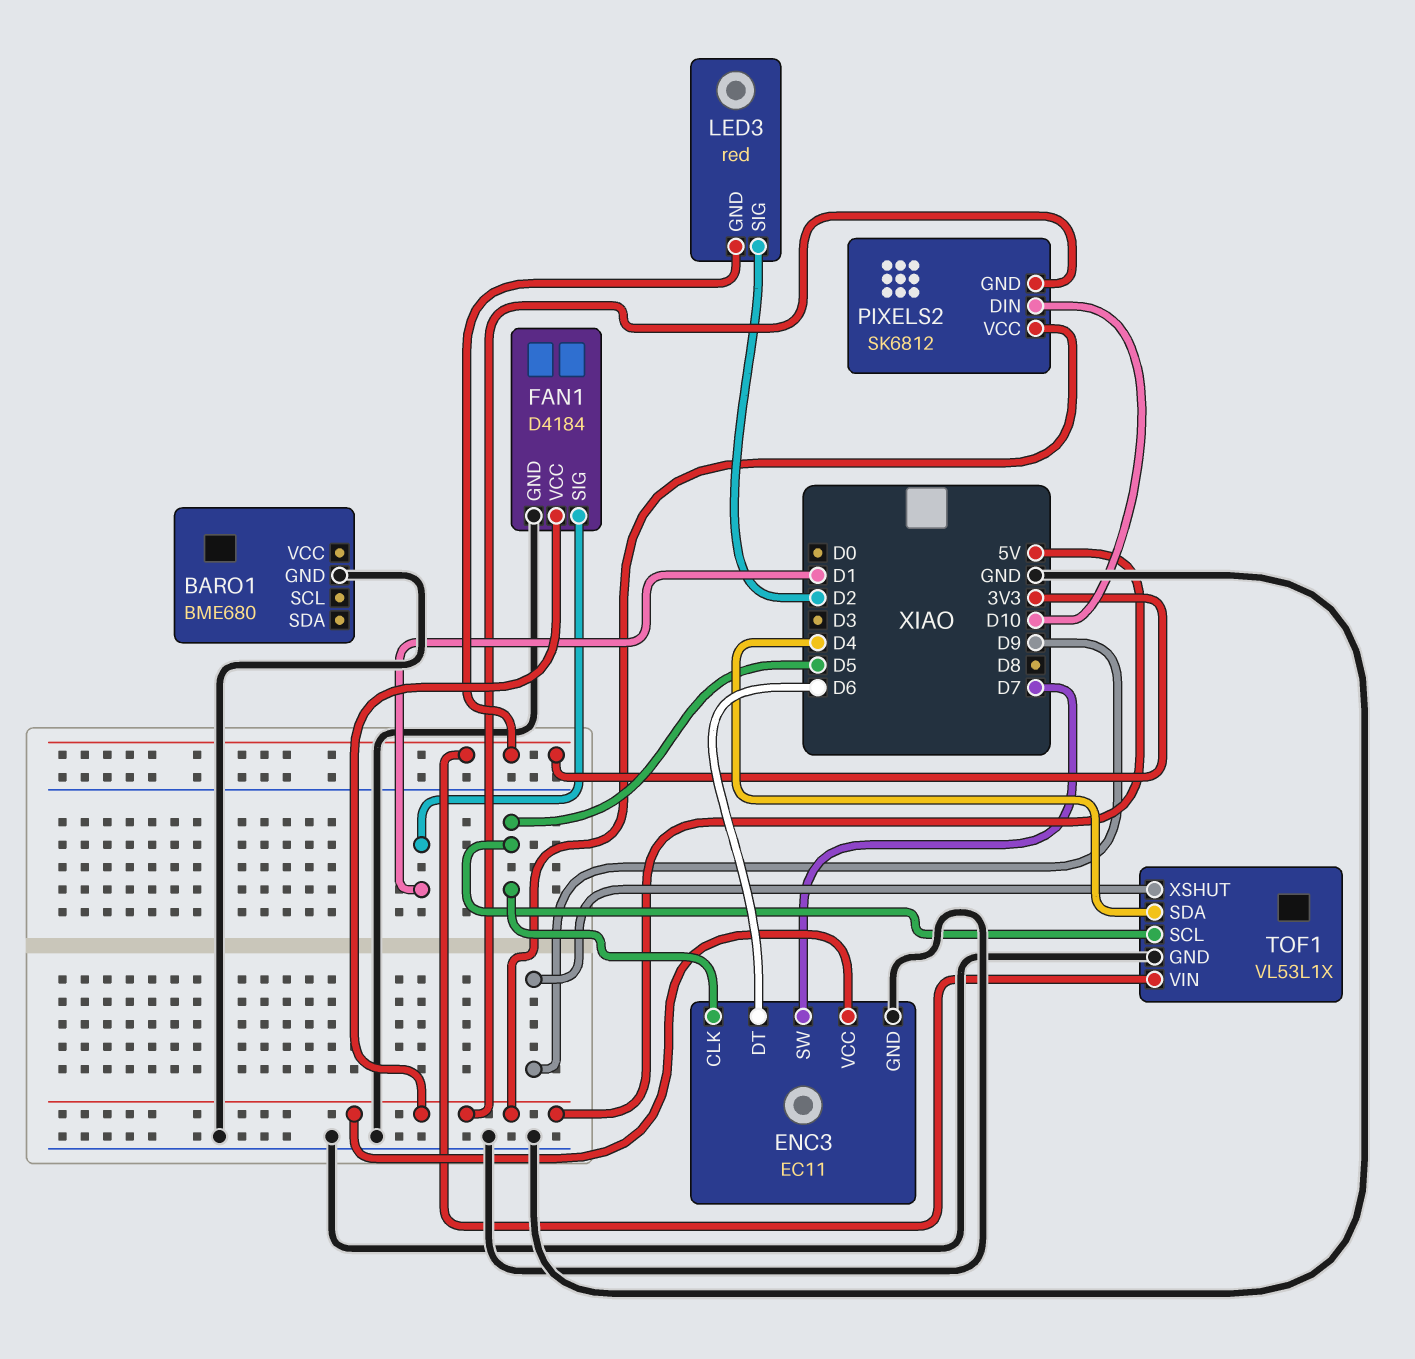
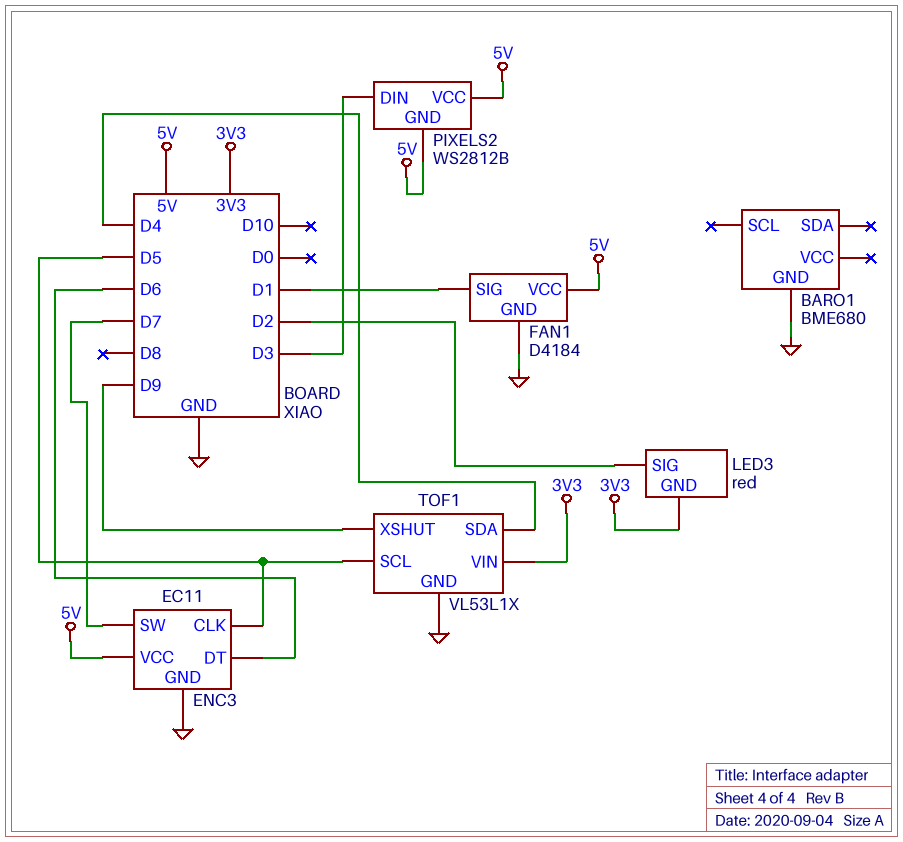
PIXELS2: SK6812 -> WS2812B
PIXELS2 pin DIN: D10 -> D3

